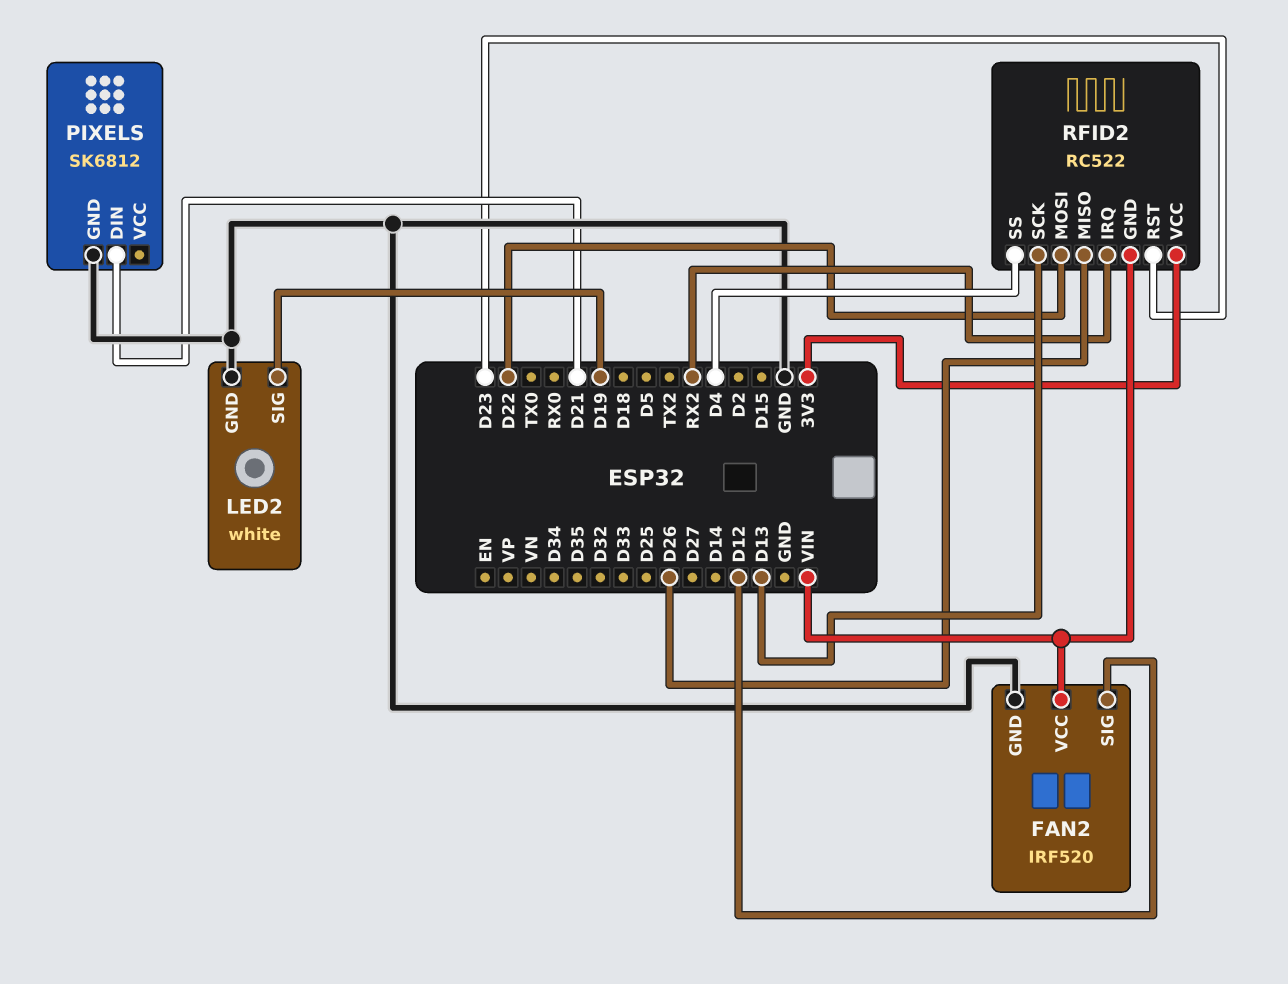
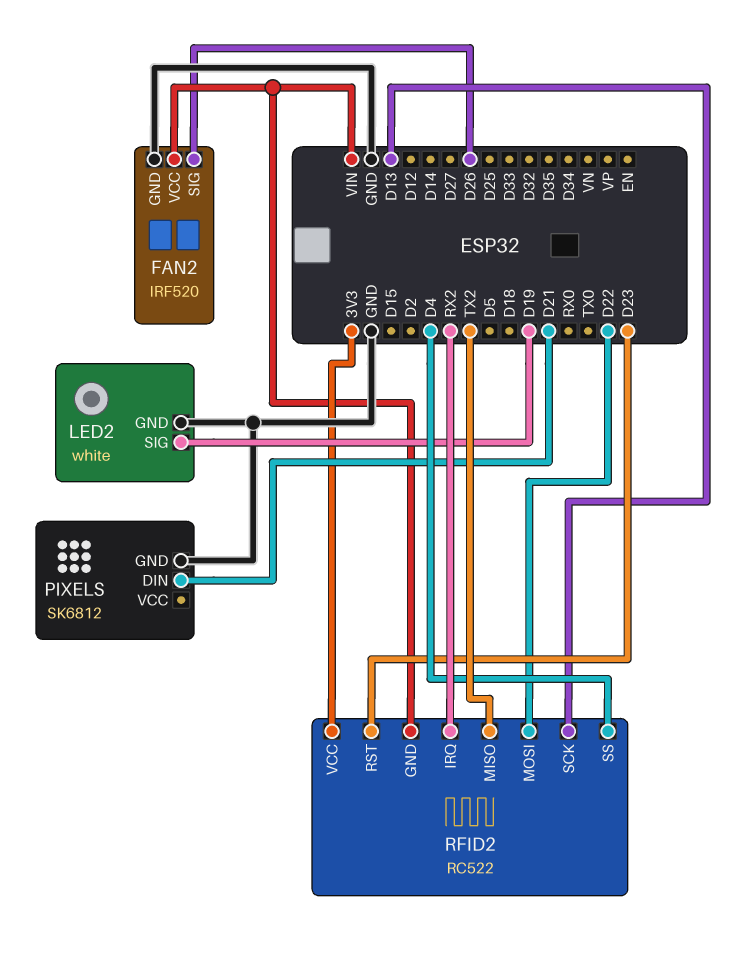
FAN2 pin SIG: D12 -> D26
RFID2 pin MISO: D26 -> TX2

